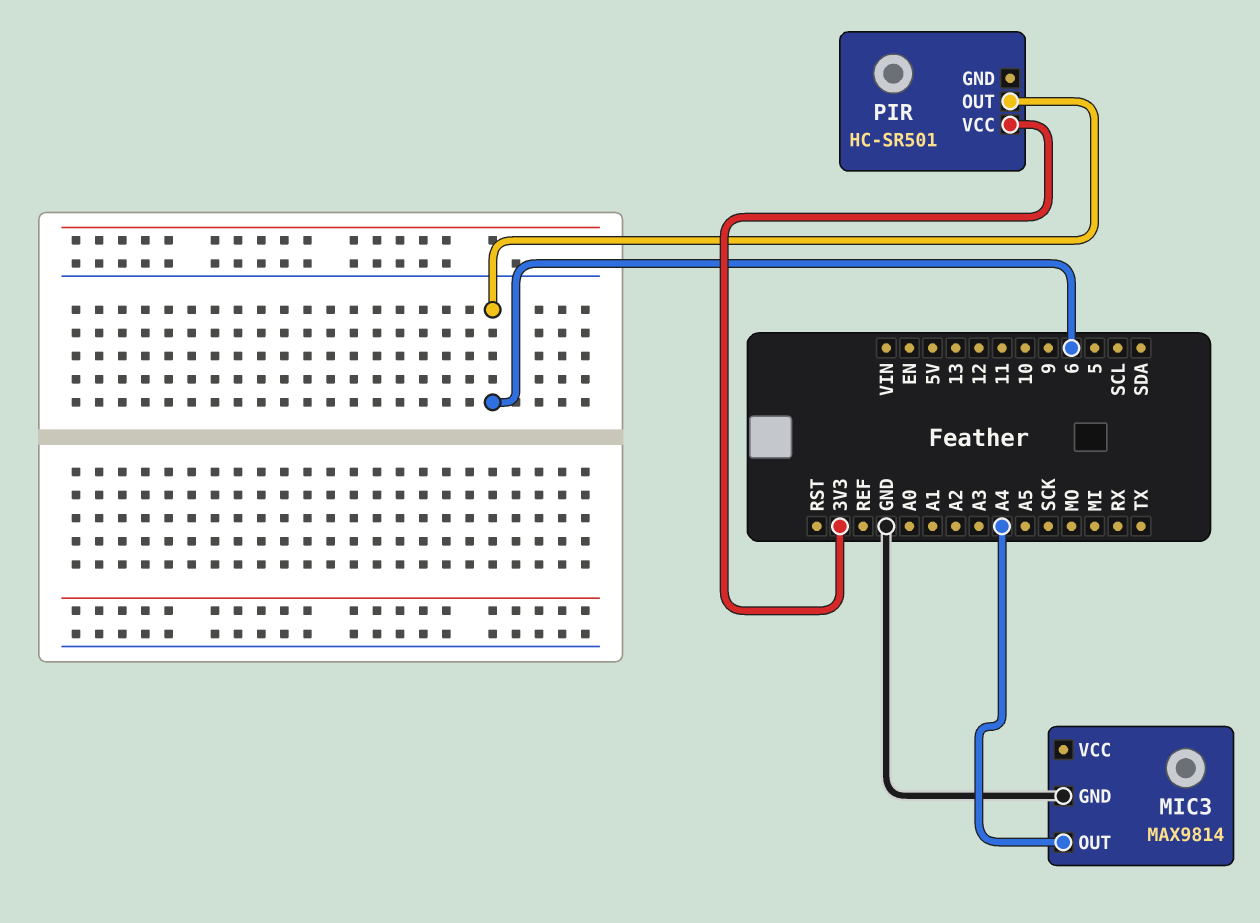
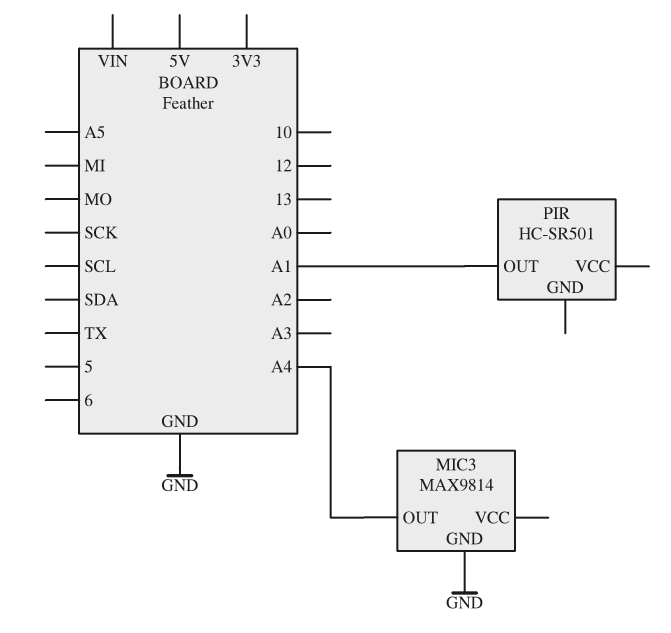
PIR pin OUT: 6 -> A1
PIR pin VCC: 3V3 -> none

